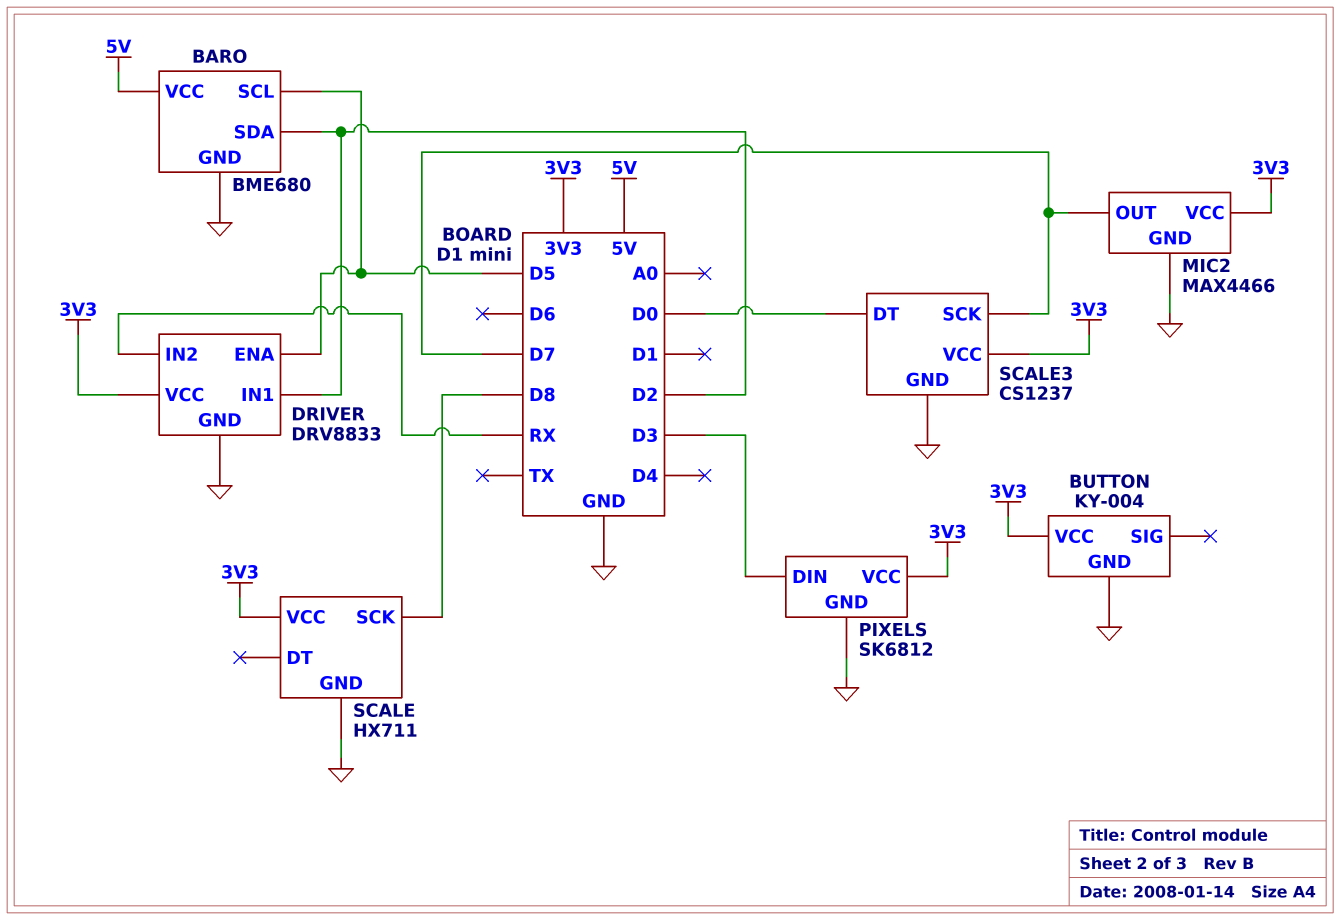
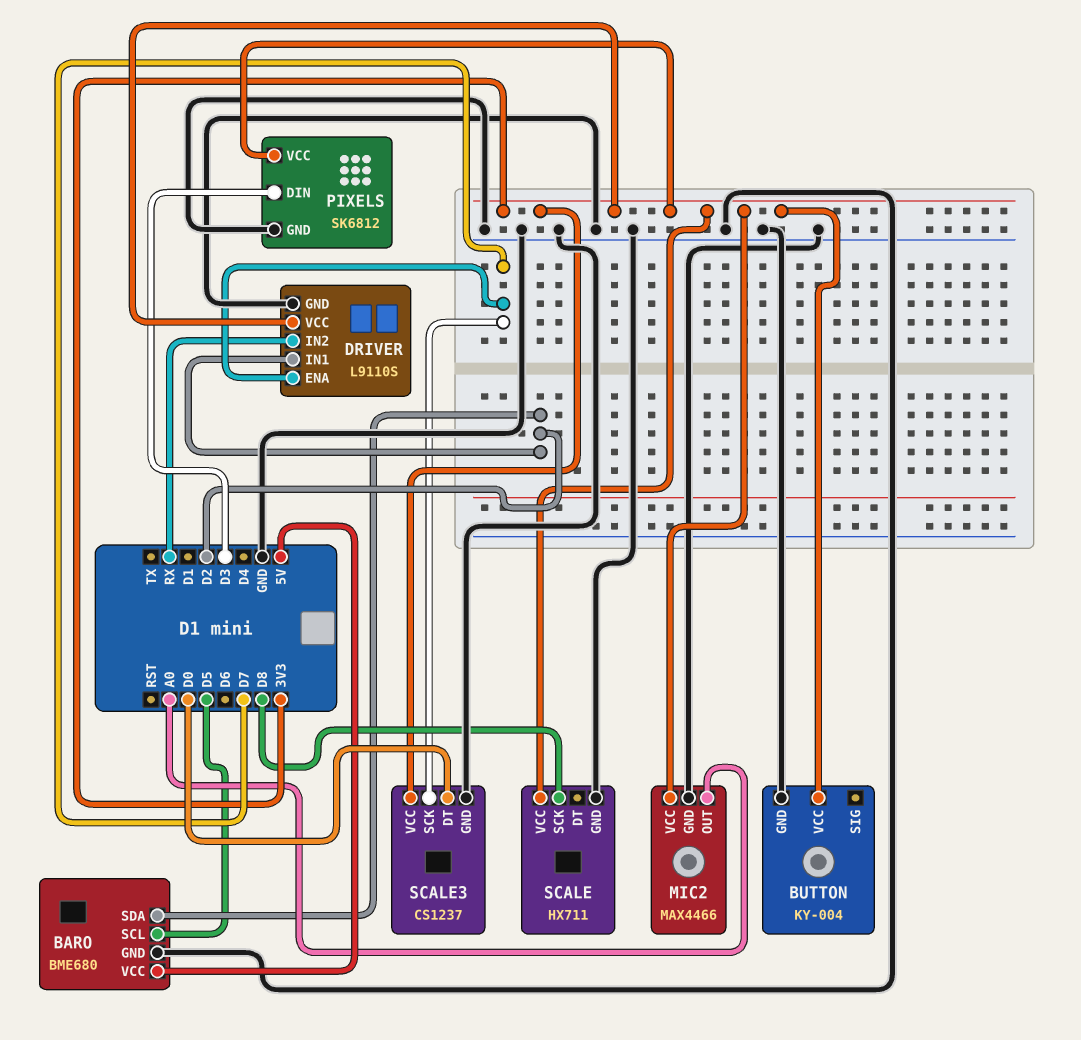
DRIVER: DRV8833 -> L9110S
DRIVER pin ENA: D5 -> D7
MIC2 pin OUT: D7 -> A0

